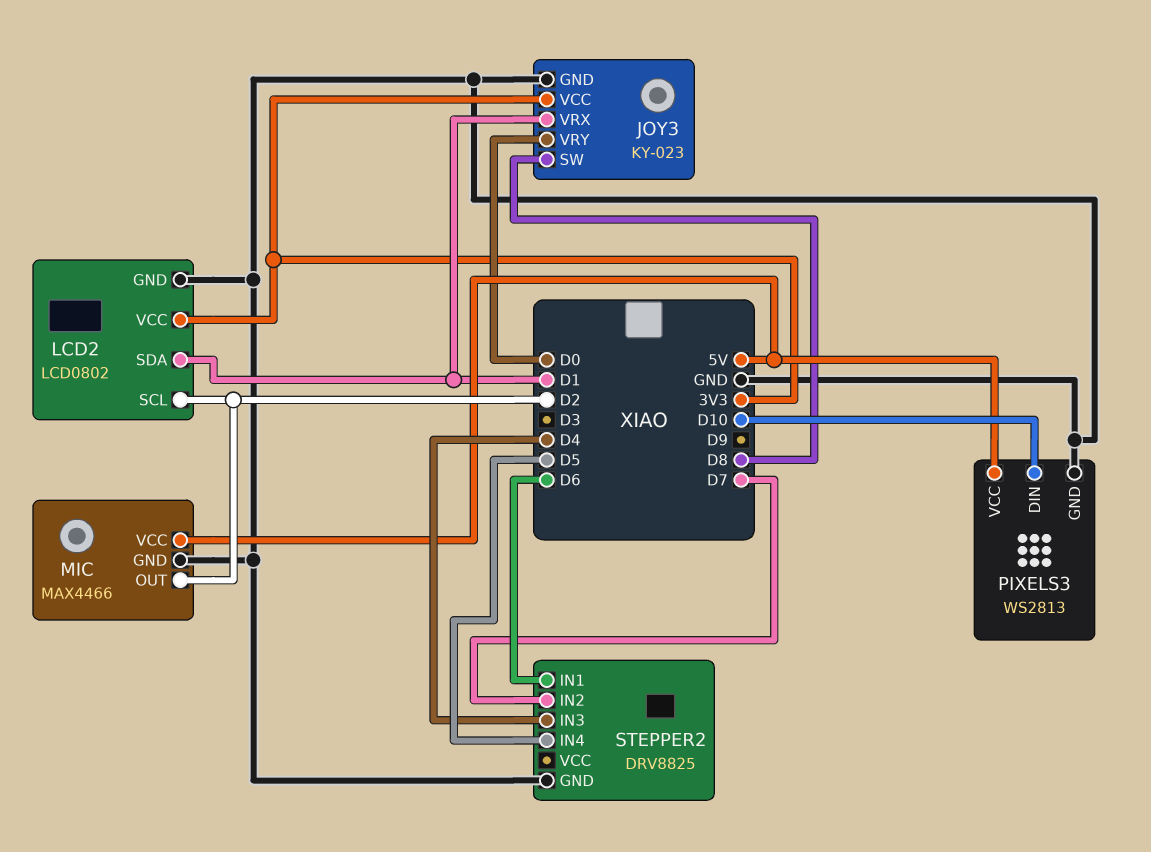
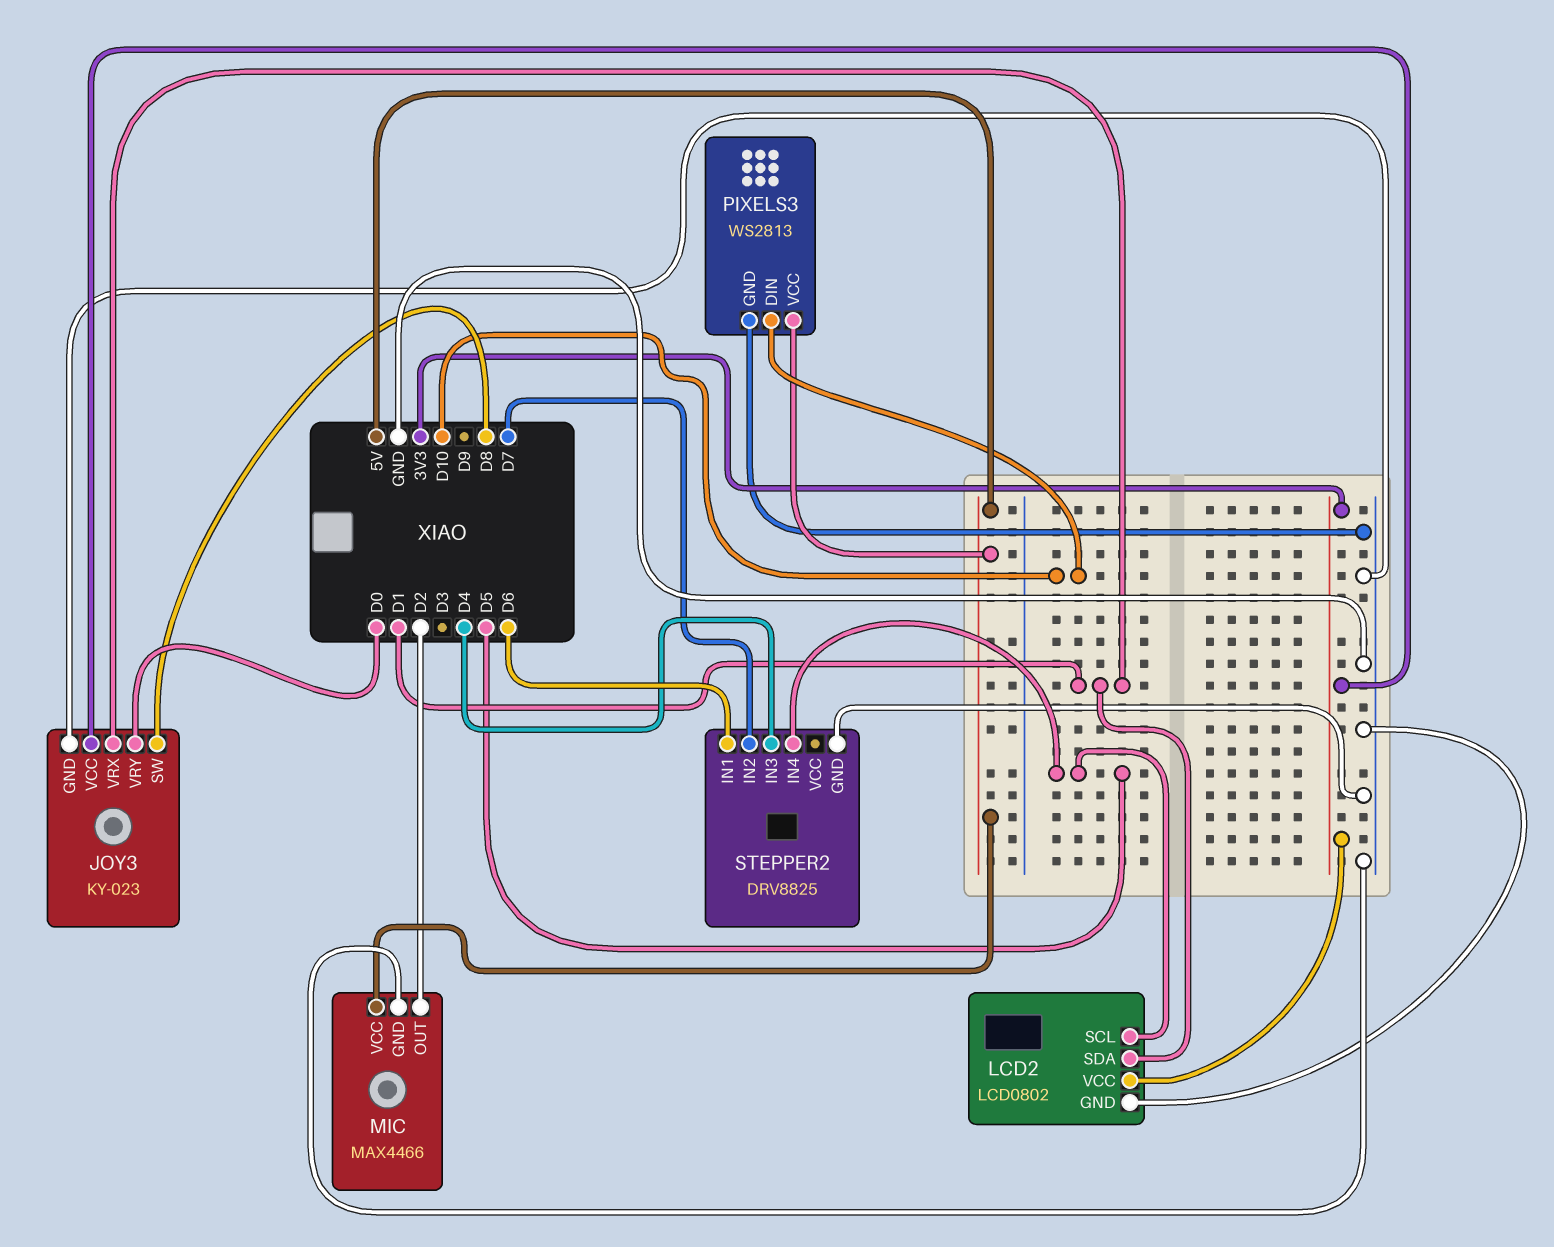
LCD2 pin SCL: D2 -> D5

